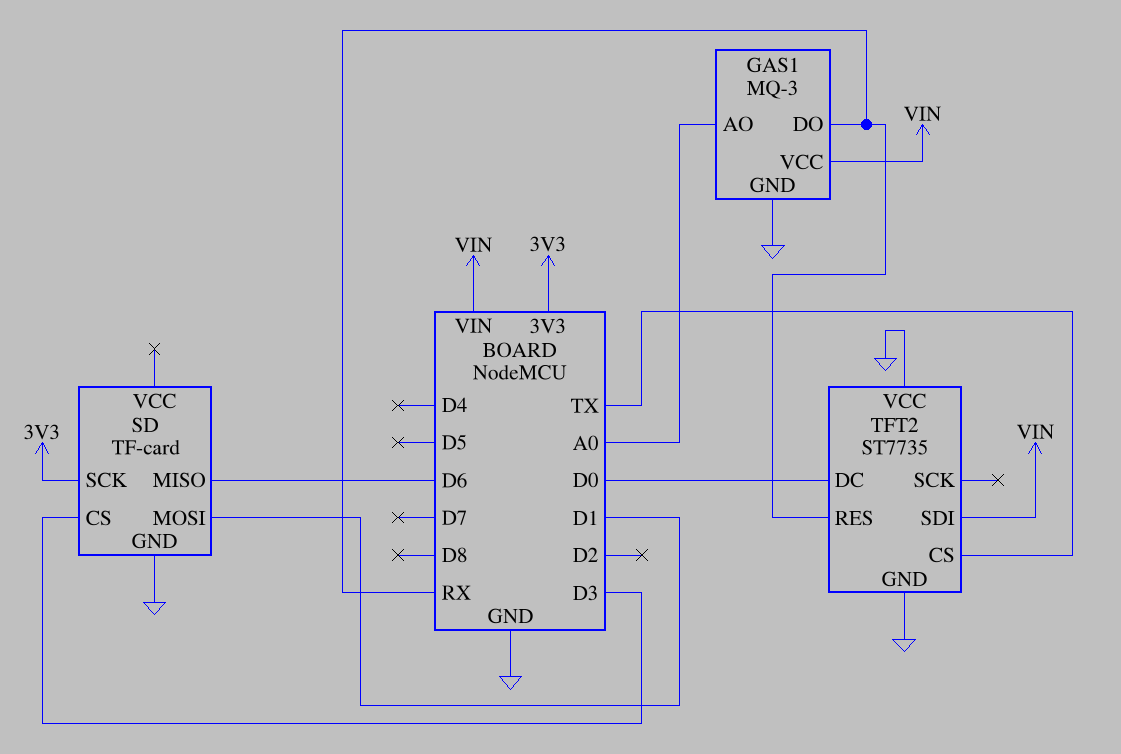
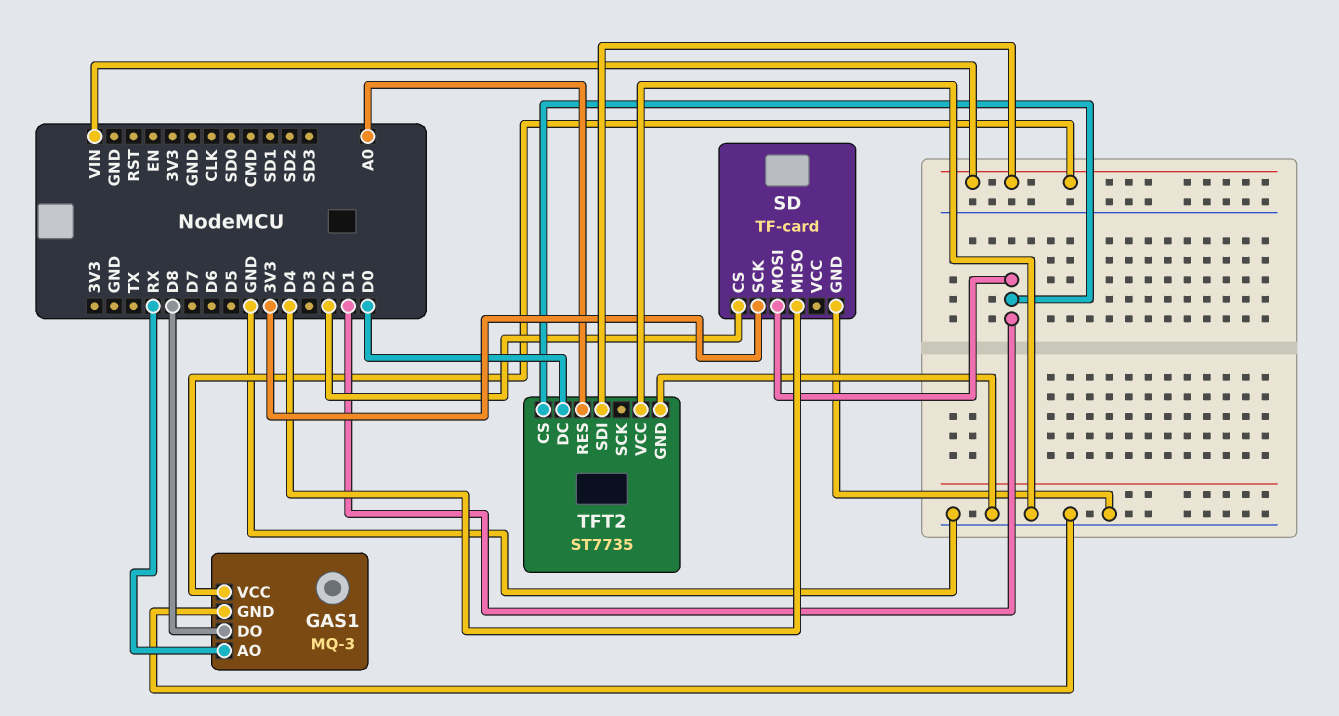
GAS1 pin AO: A0 -> RX
GAS1 pin DO: RX -> D8
SD pin CS: D3 -> D2
SD pin MISO: D6 -> D4
TFT2 pin CS: TX -> D1
TFT2 pin RES: RX -> A0

